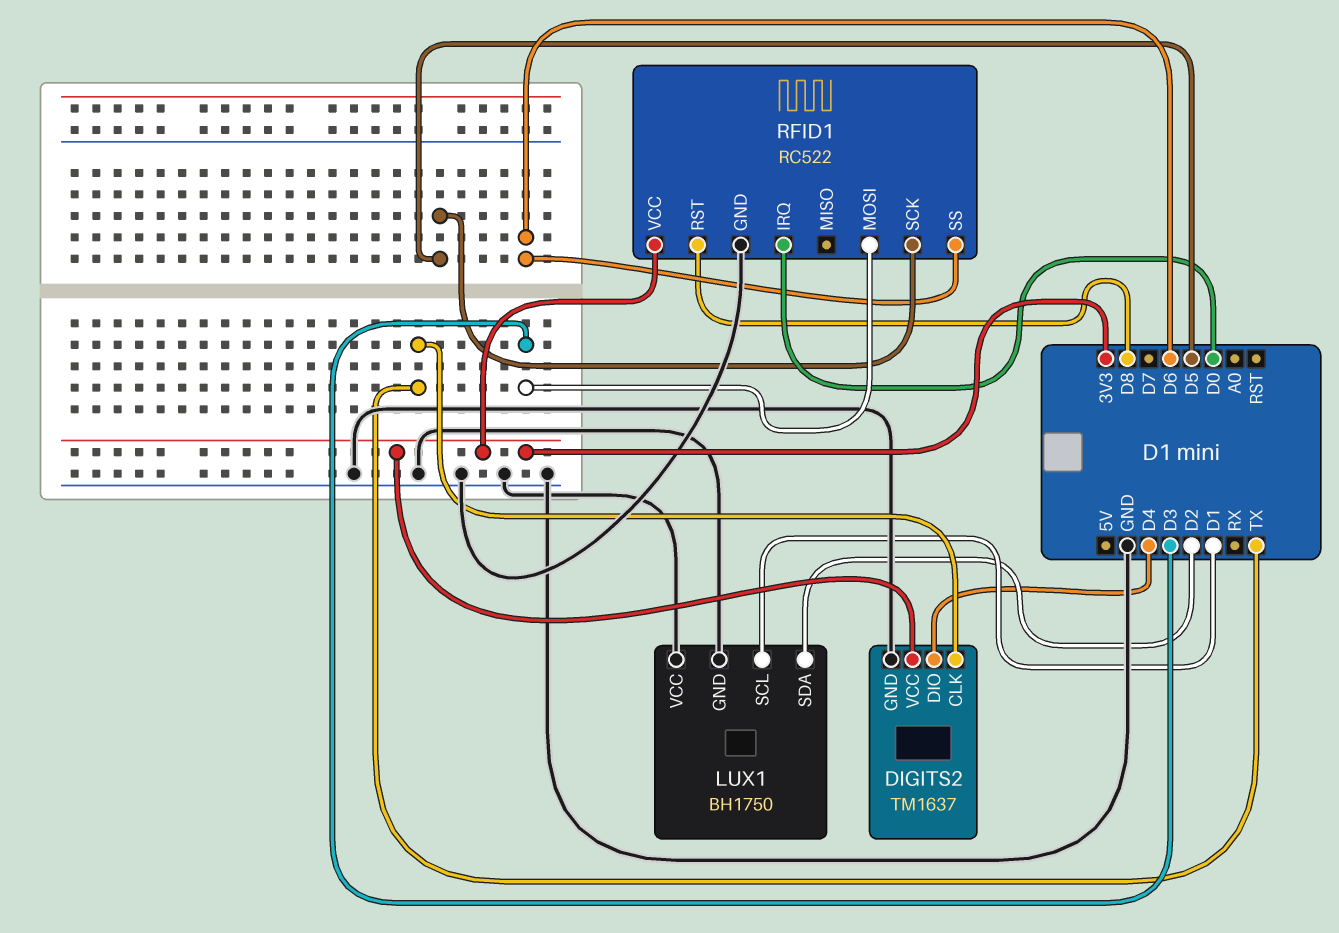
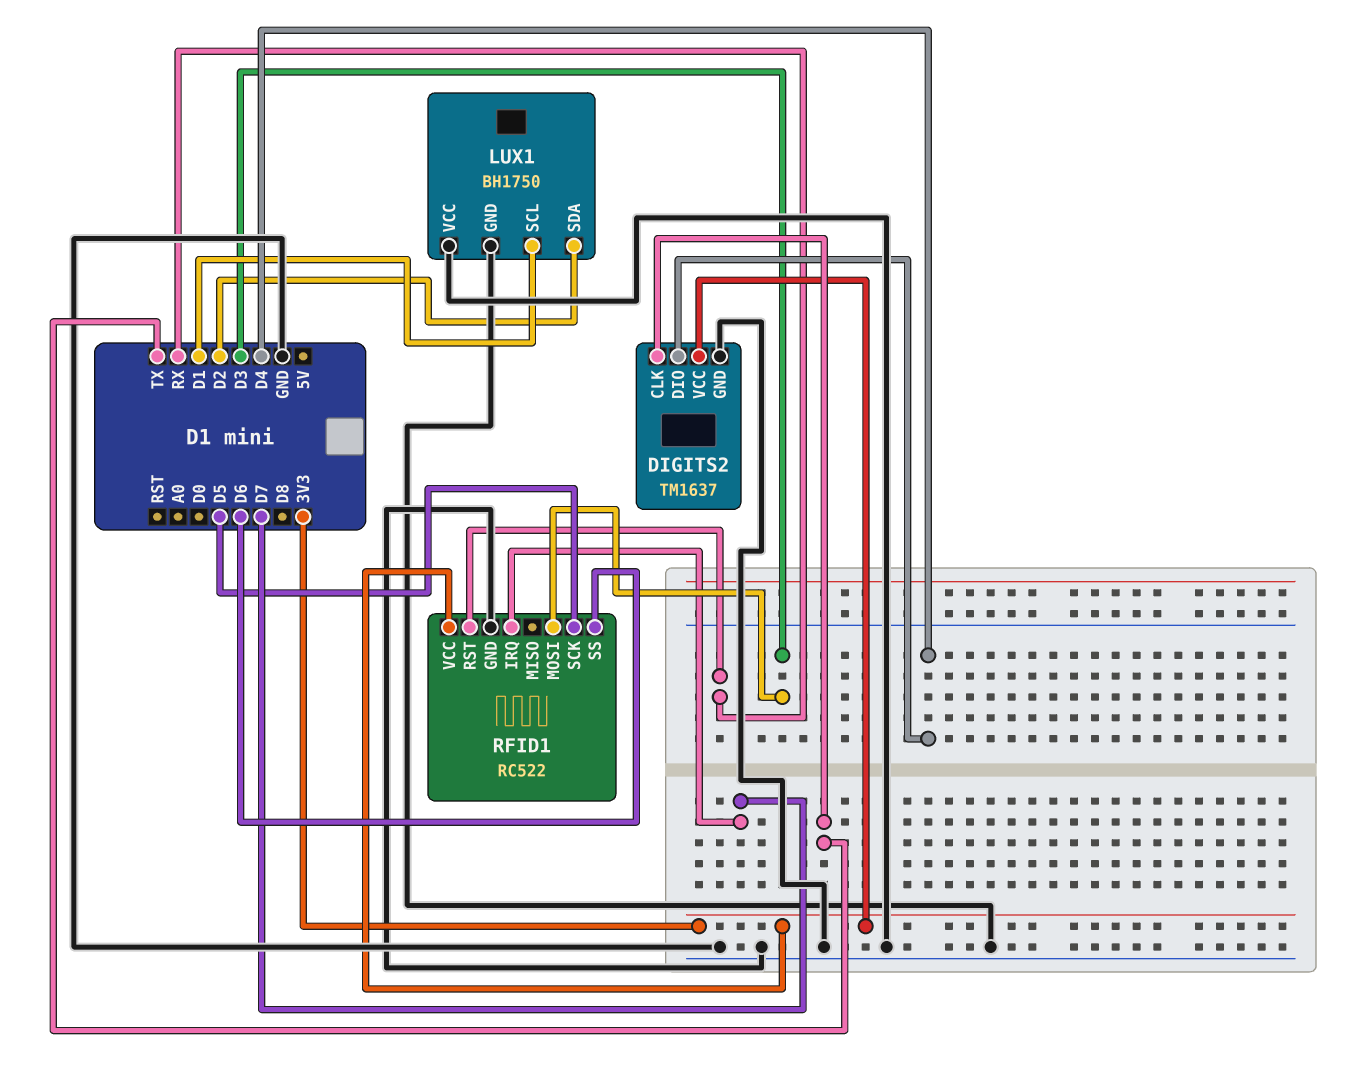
RFID1 pin IRQ: D0 -> D7
RFID1 pin RST: D8 -> RX

